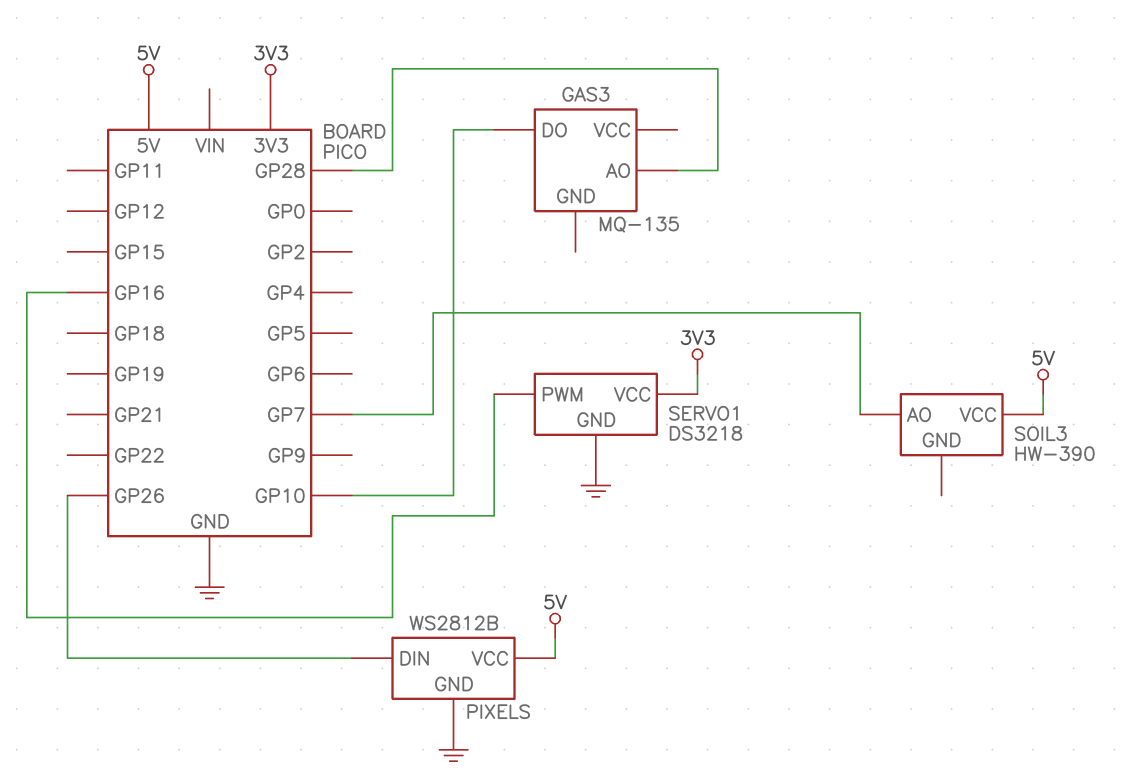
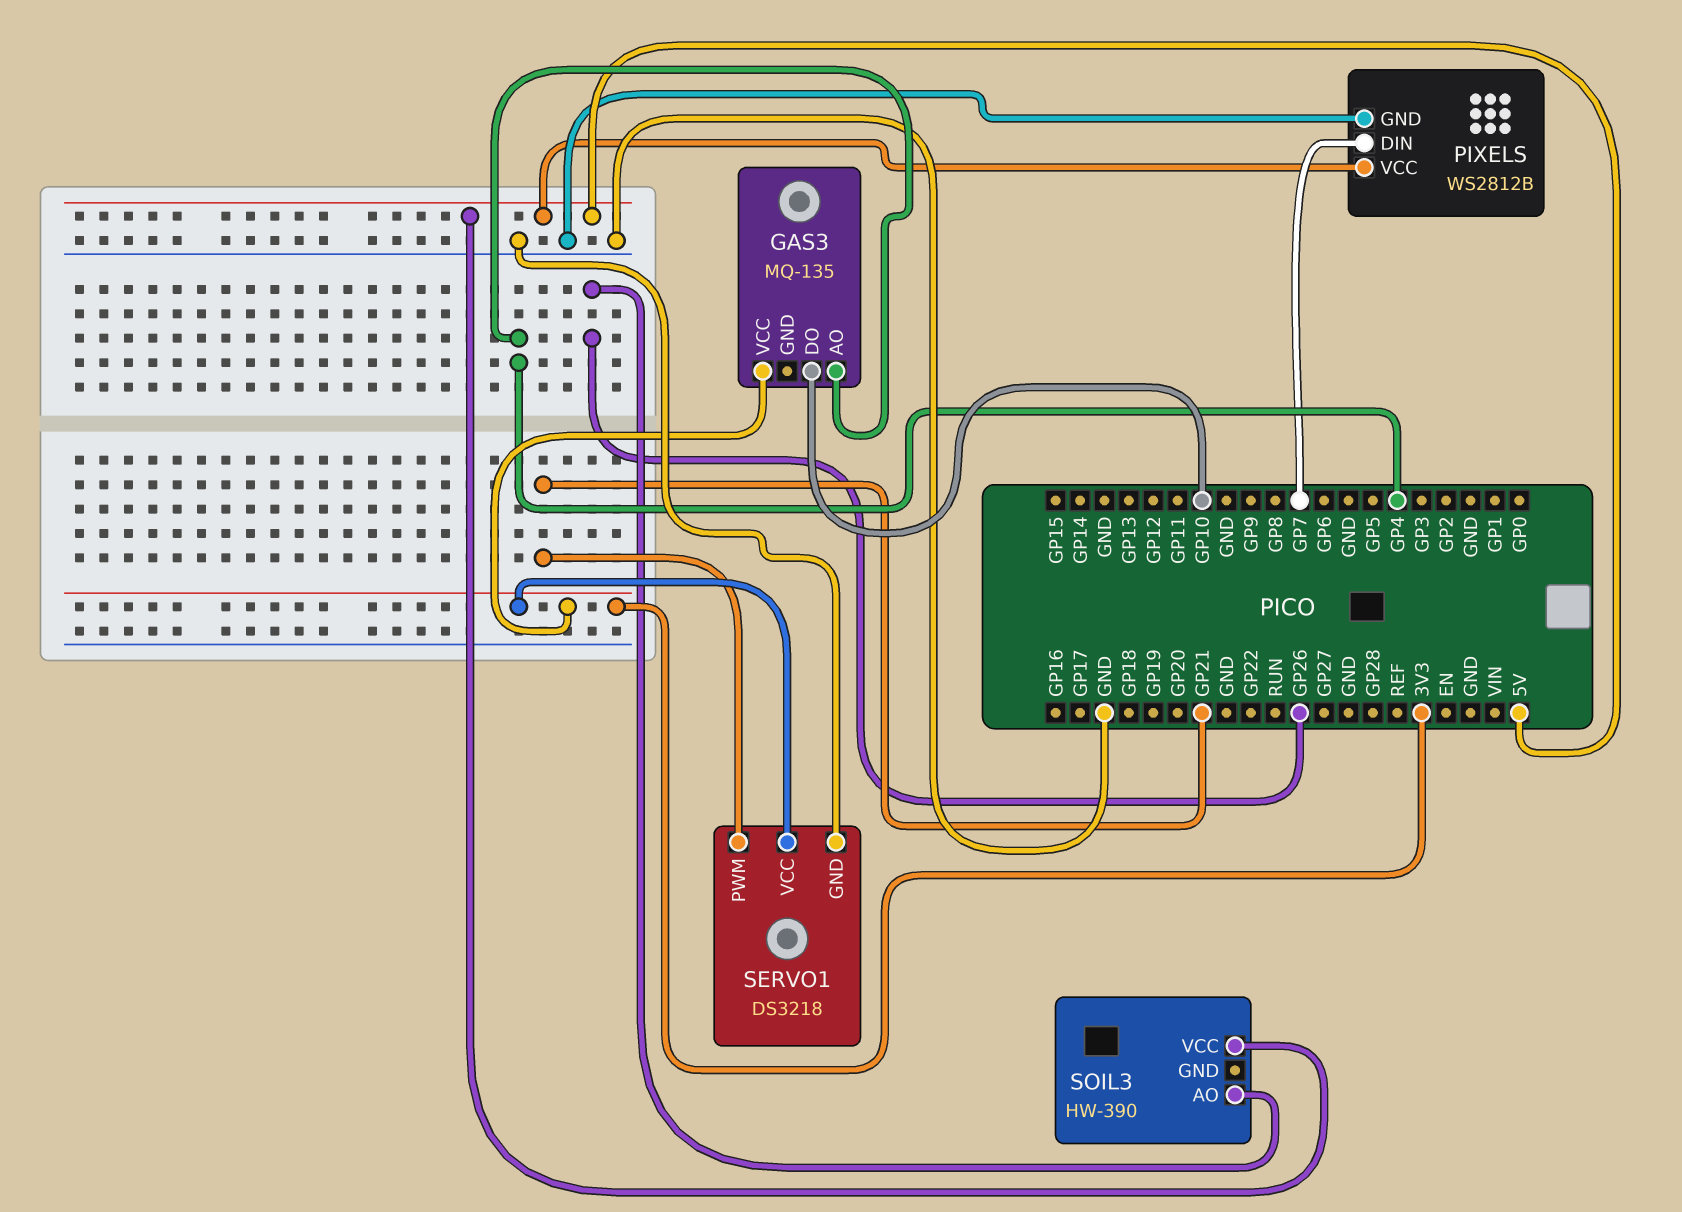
GAS3 pin AO: GP28 -> GP4
GAS3 pin VCC: none -> 3V3
PIXELS pin DIN: GP26 -> GP7
SERVO1 pin PWM: GP16 -> GP21
SOIL3 pin AO: GP7 -> GP26

